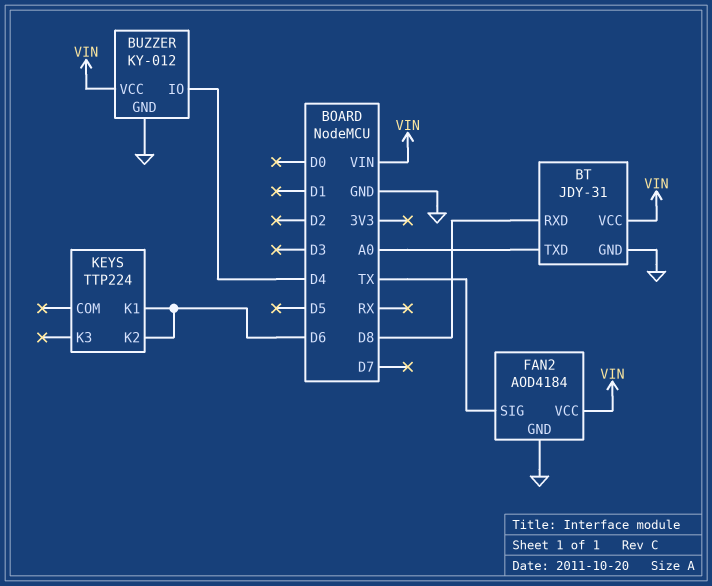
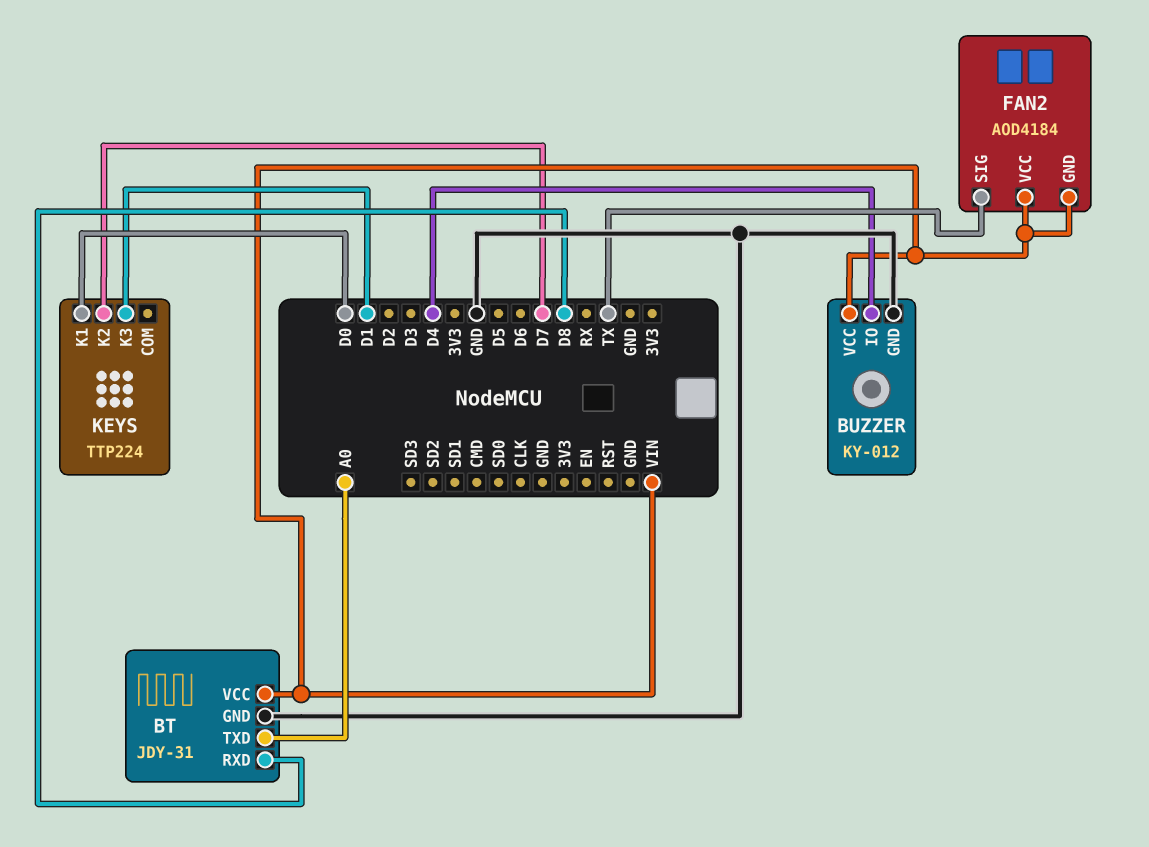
FAN2 pin GND: GND -> VIN
KEYS pin K1: D6 -> D0
KEYS pin K2: D6 -> D7
KEYS pin K3: none -> D1

